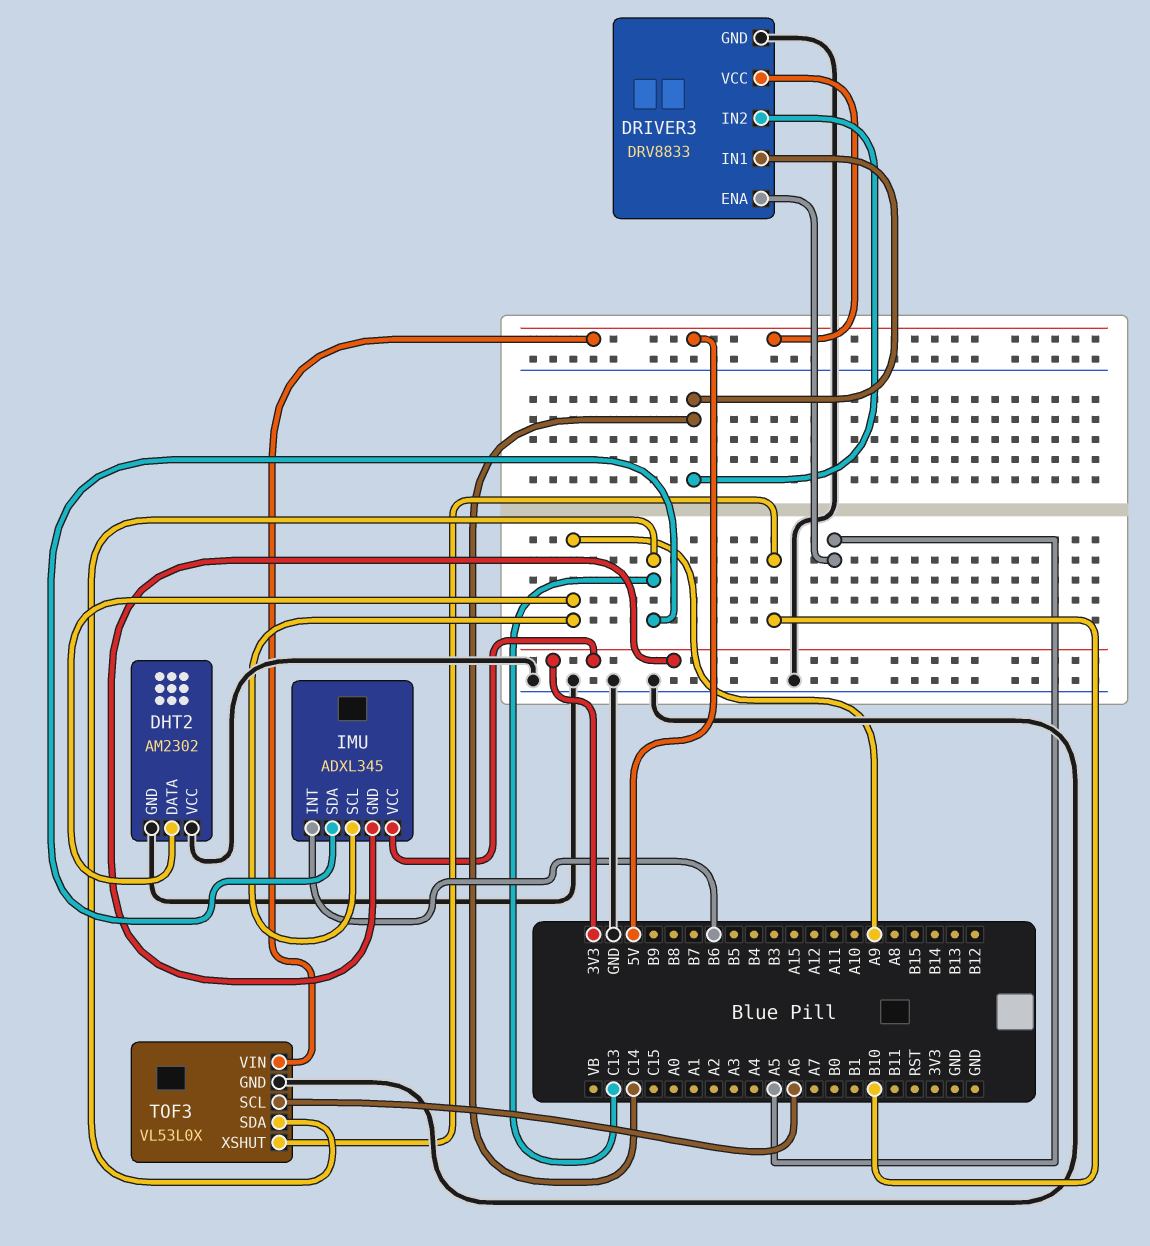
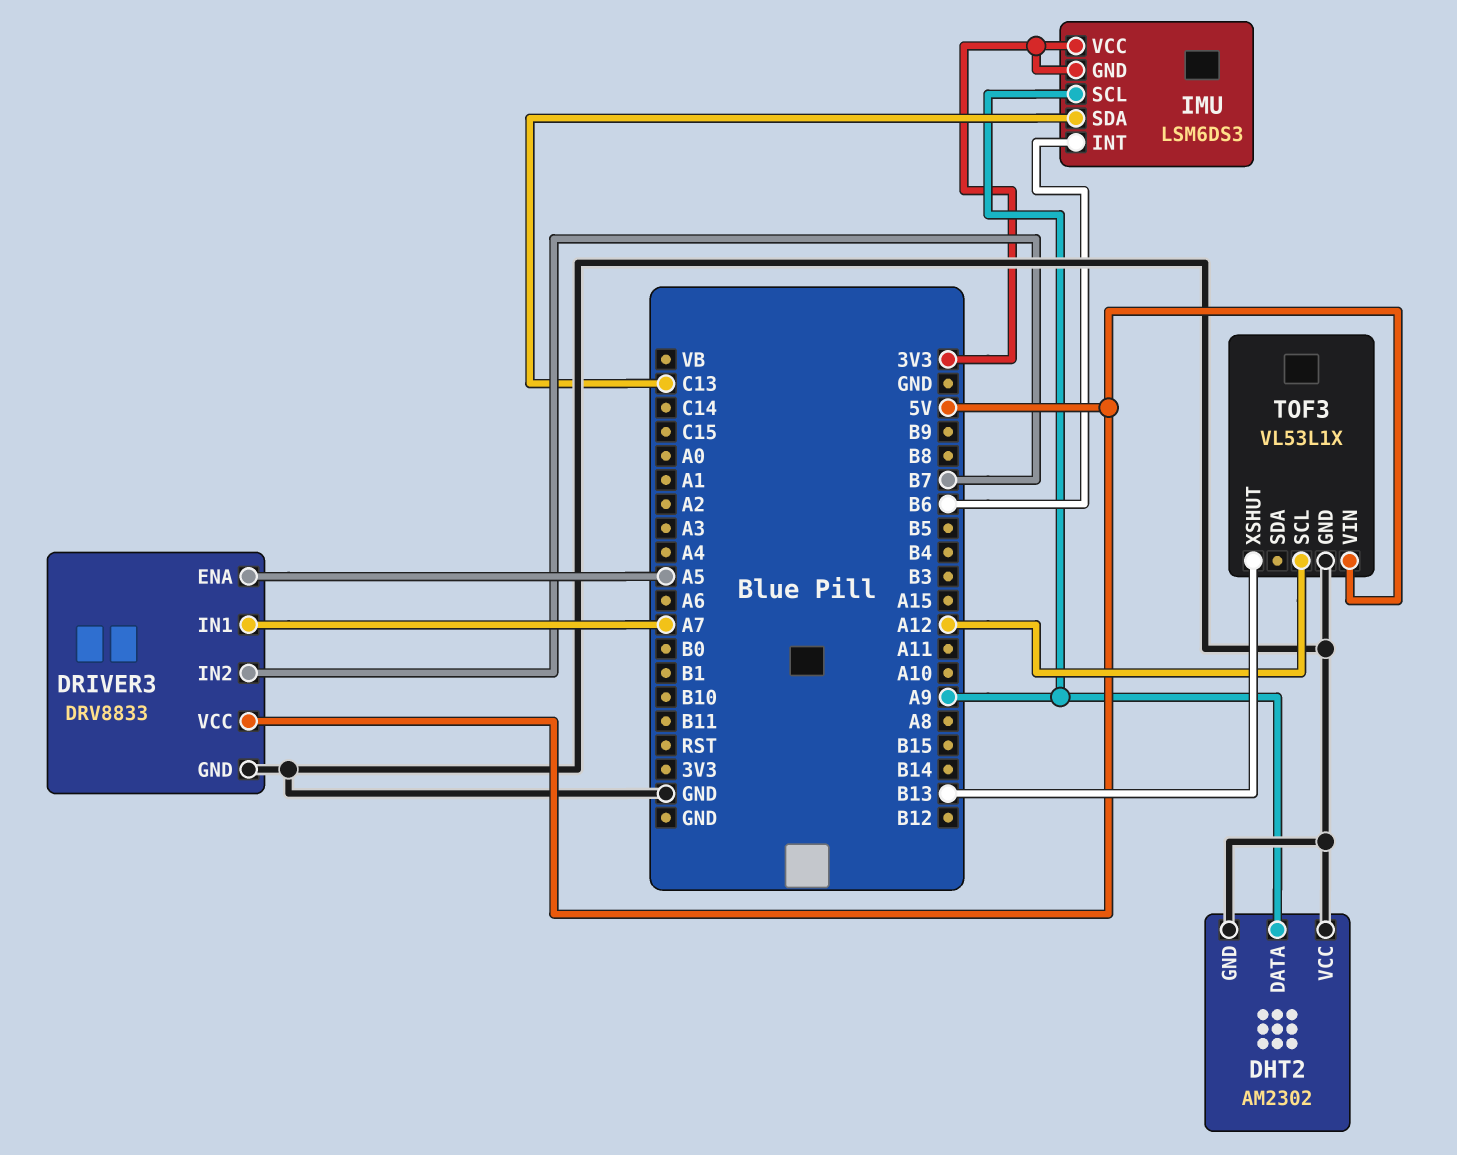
DRIVER3 pin IN1: C14 -> A7
DRIVER3 pin IN2: C14 -> B7
IMU: ADXL345 -> LSM6DS3
TOF3: VL53L0X -> VL53L1X
TOF3 pin SCL: A6 -> A12
TOF3 pin SDA: C13 -> none
TOF3 pin XSHUT: B10 -> B13

